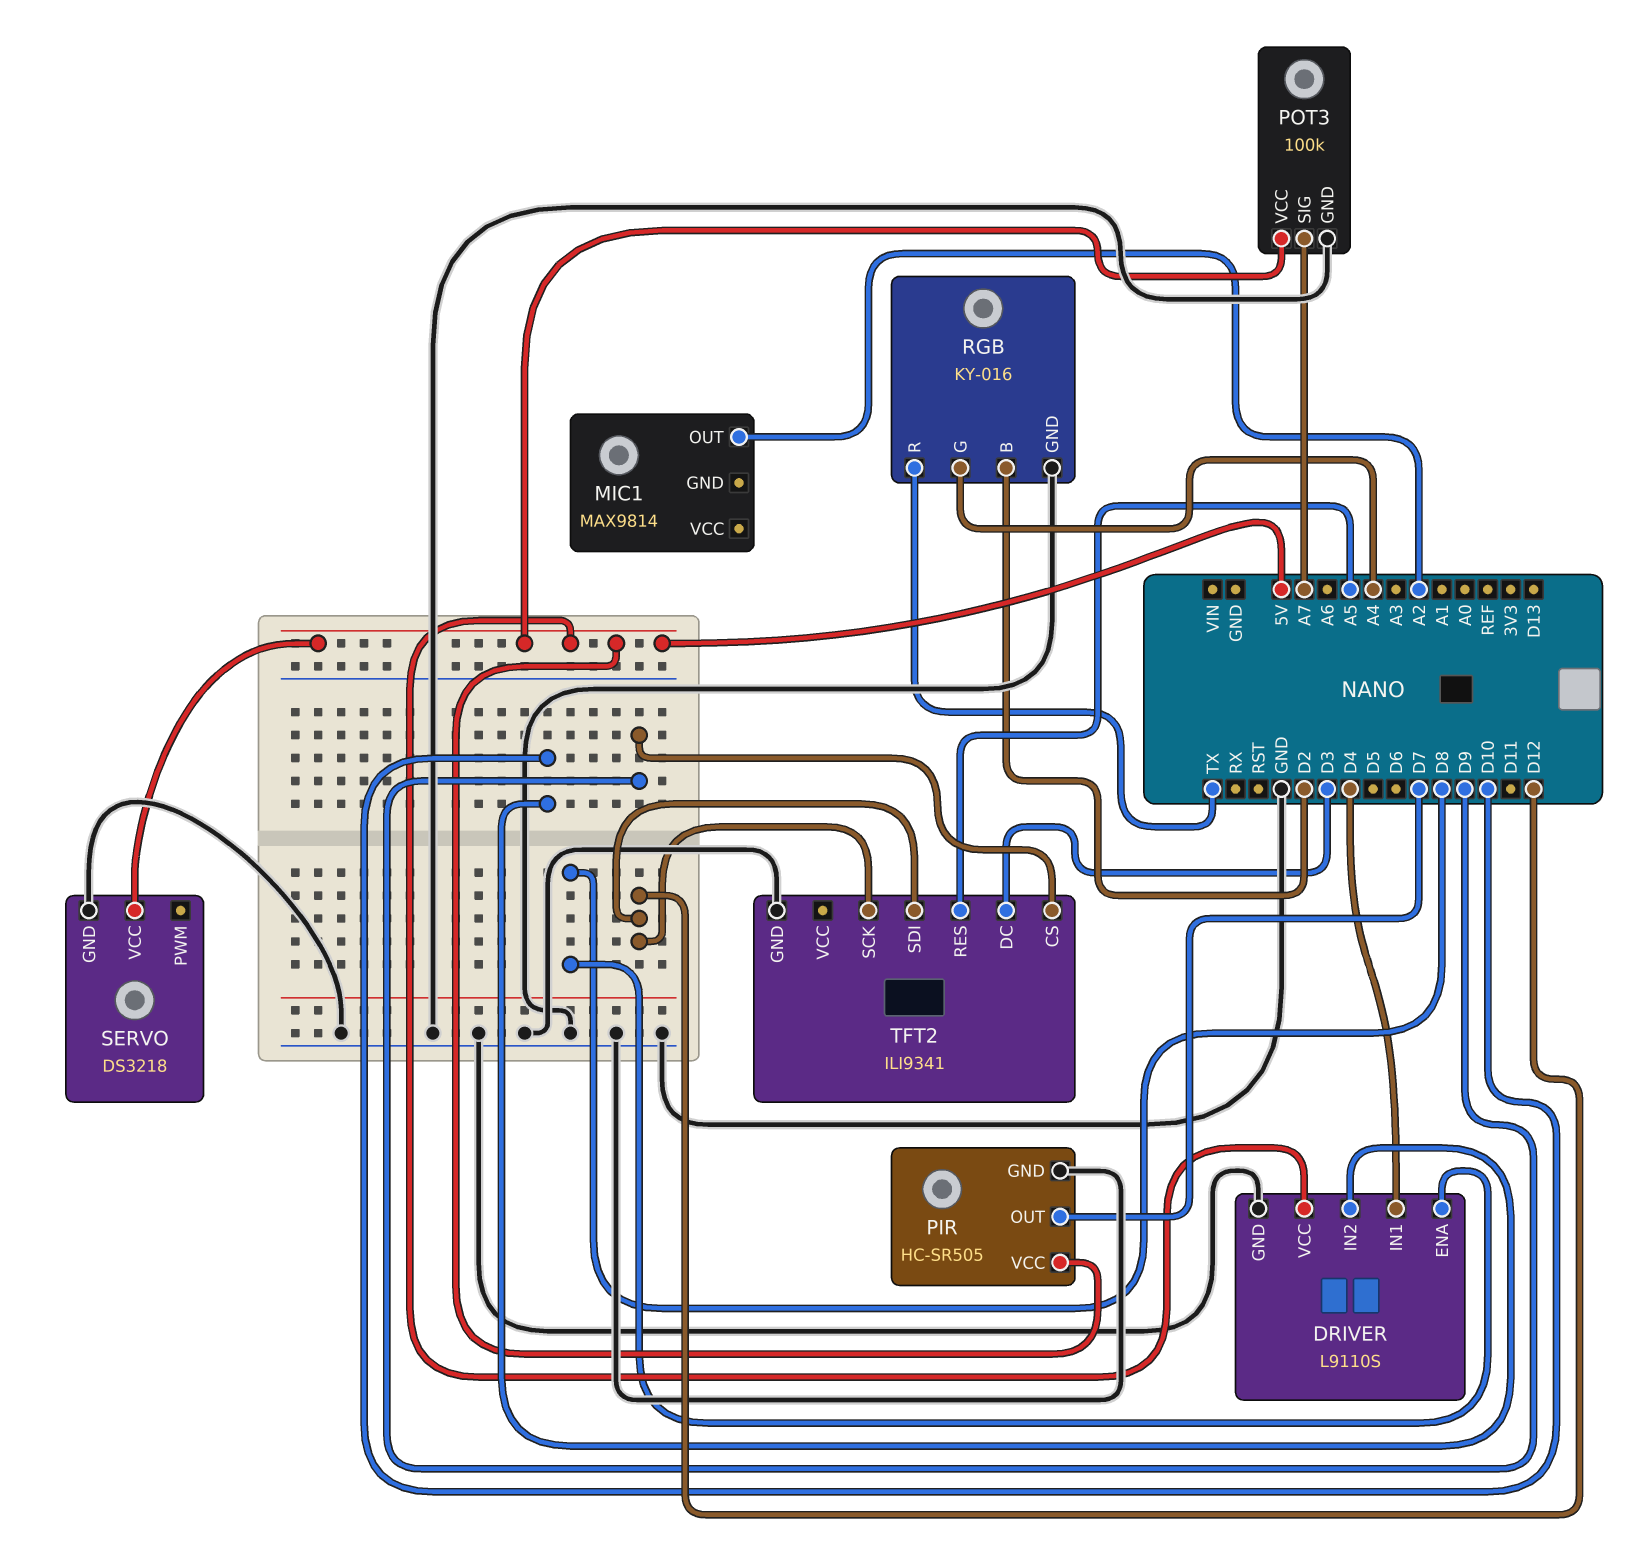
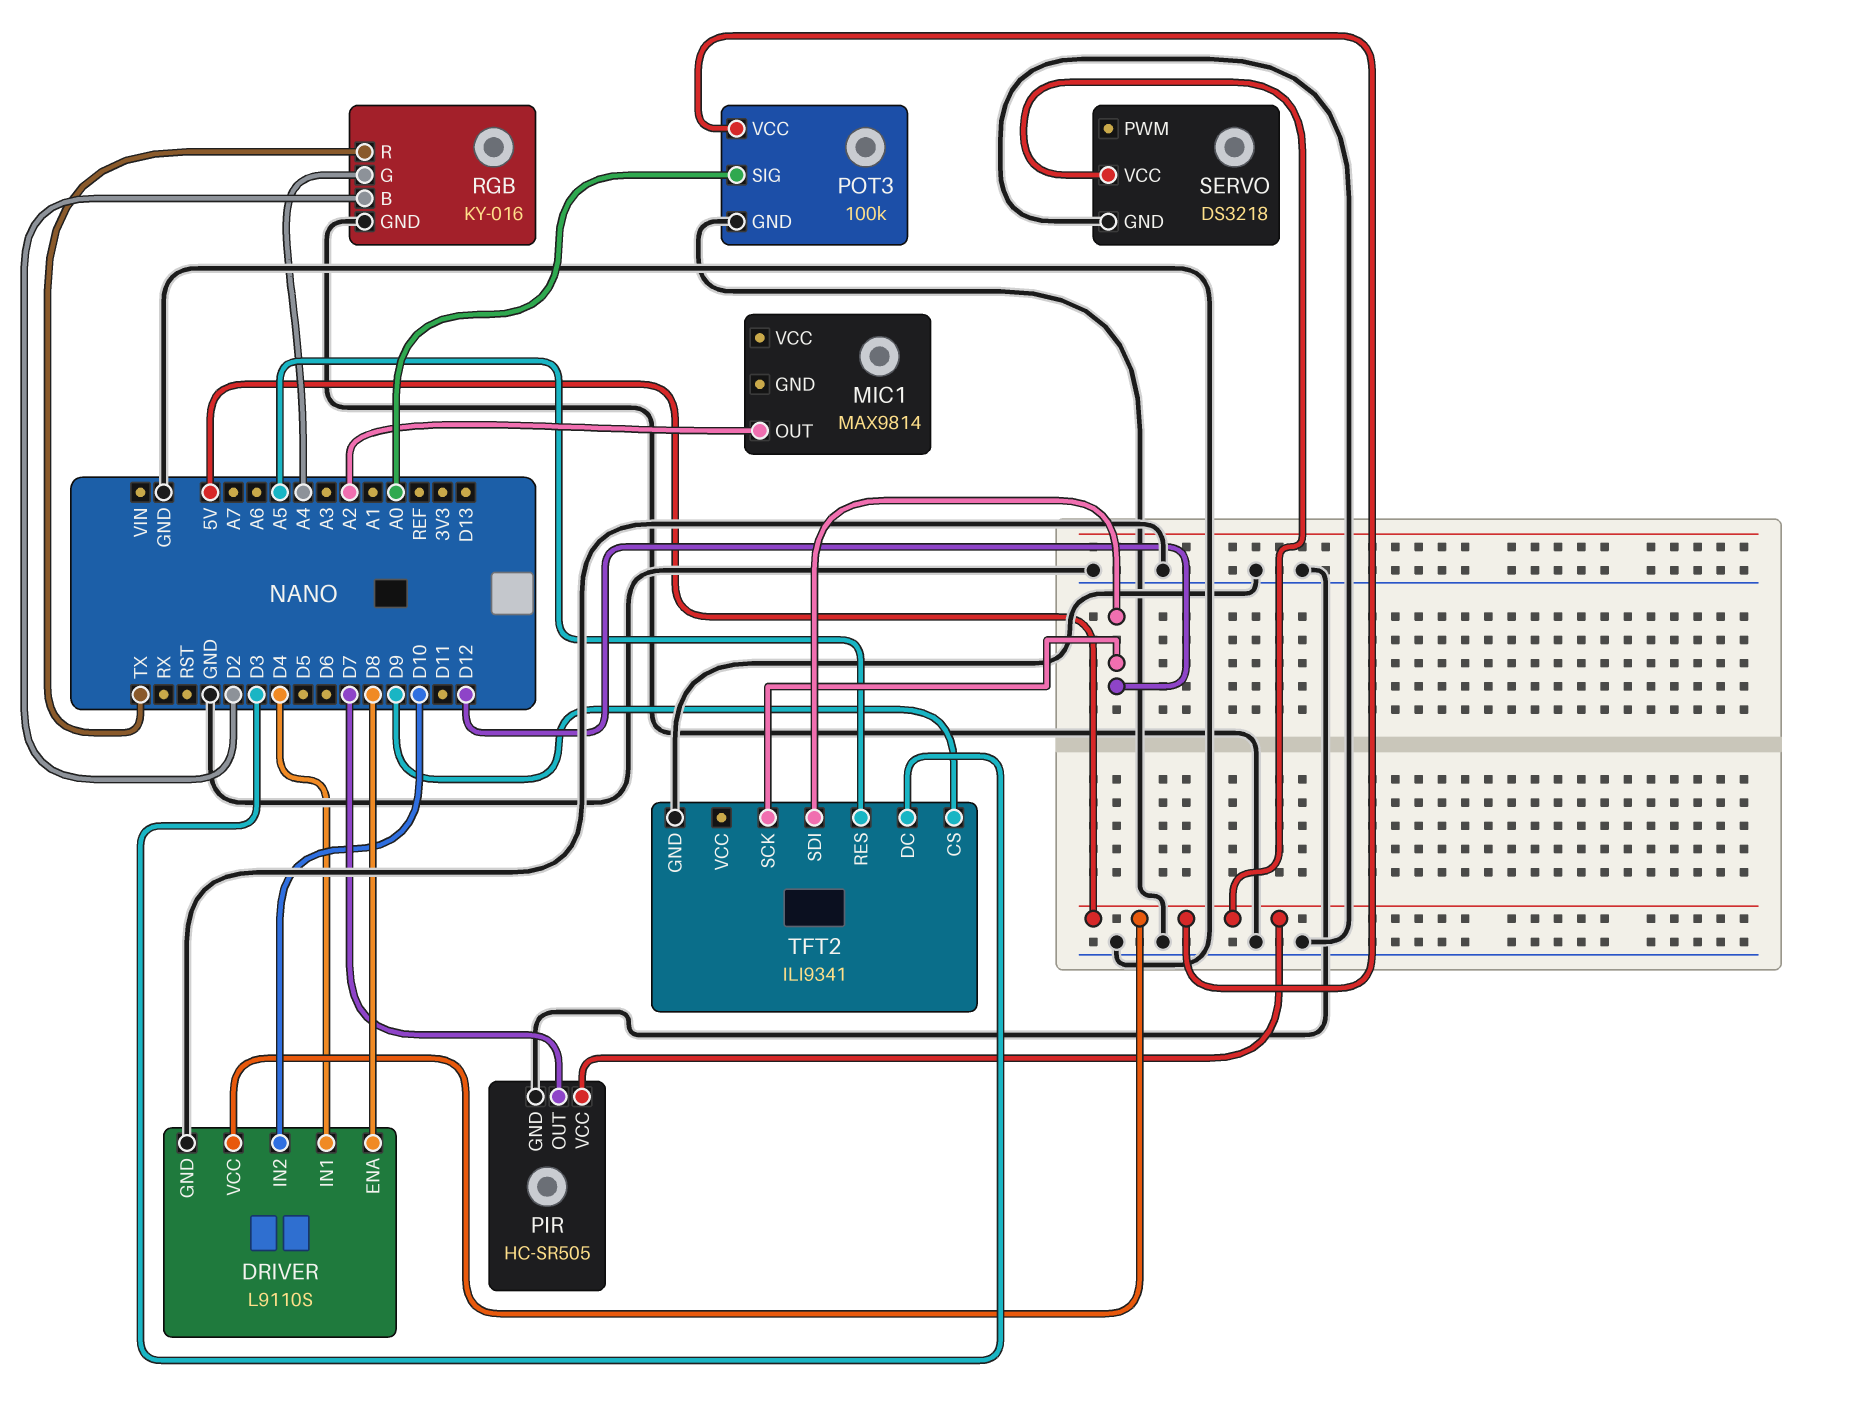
POT3 pin SIG: A7 -> A0

